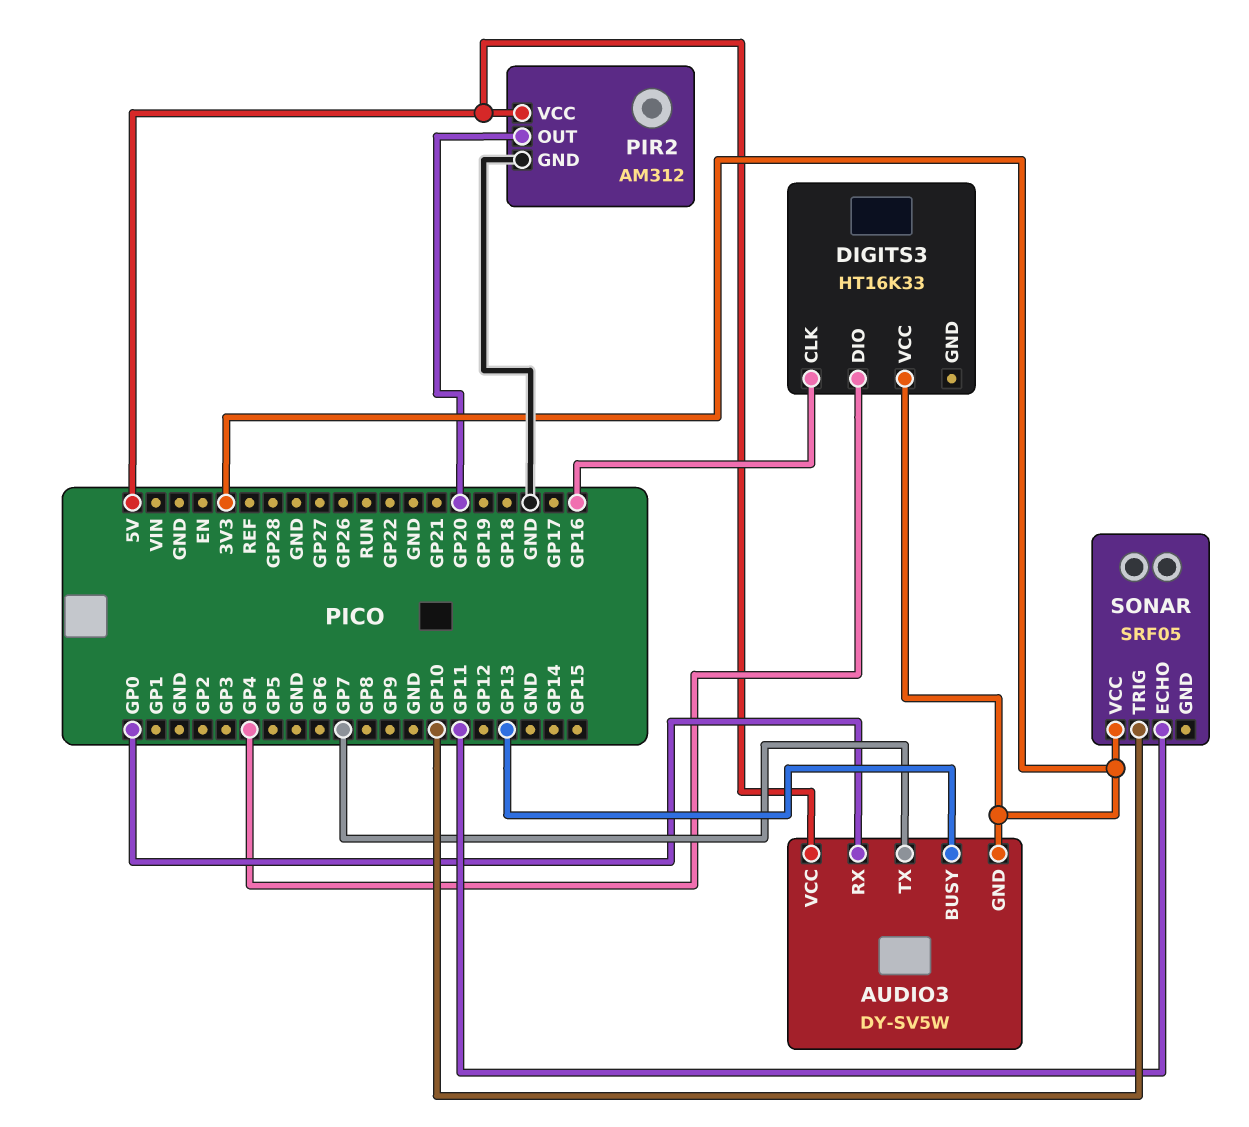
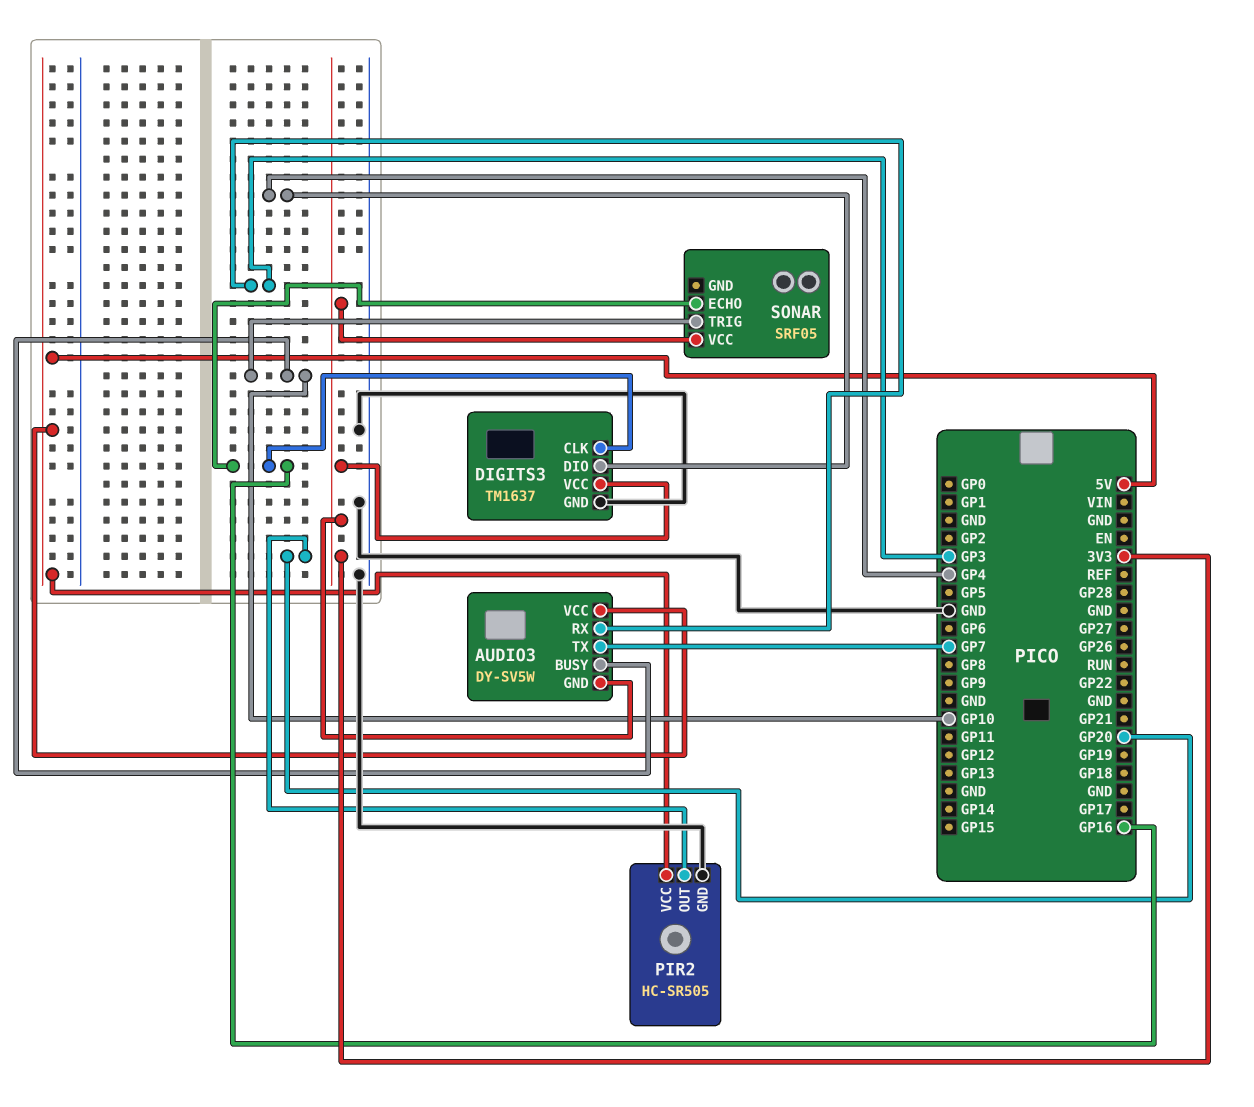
AUDIO3 pin BUSY: GP13 -> GP10
AUDIO3 pin RX: GP0 -> GP3
DIGITS3: HT16K33 -> TM1637
DIGITS3 pin GND: none -> GND
PIR2: AM312 -> HC-SR505
SONAR pin ECHO: GP11 -> GP16

